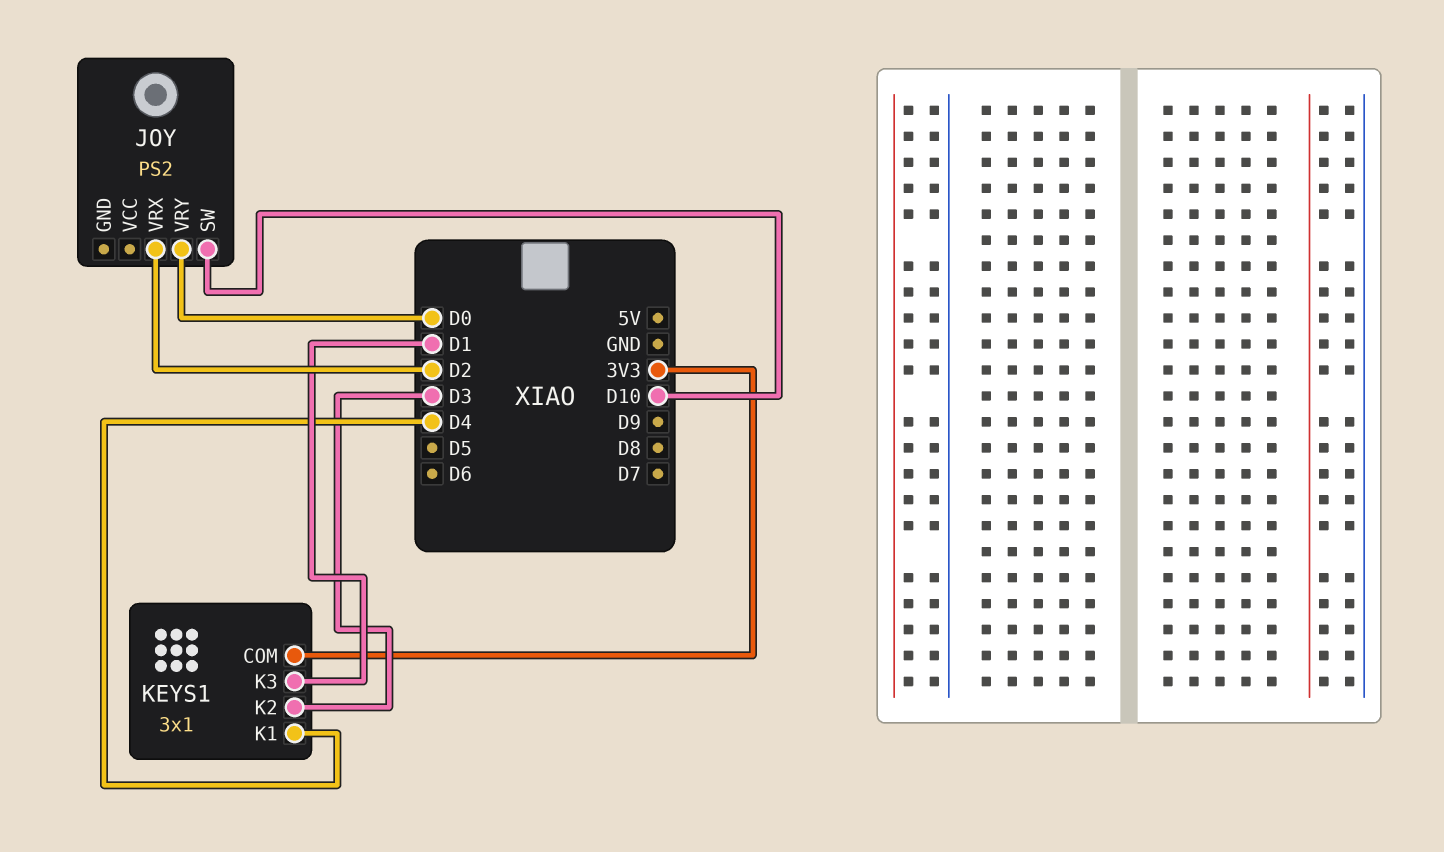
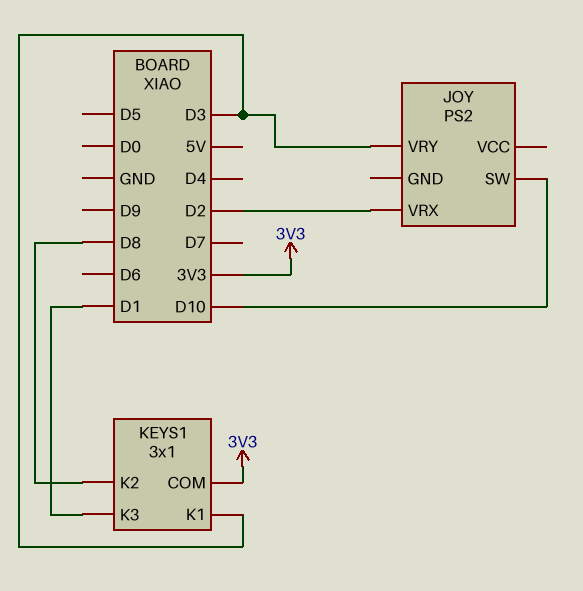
JOY pin VRY: D0 -> D3
KEYS1 pin K1: D4 -> D3
KEYS1 pin K2: D3 -> D8

